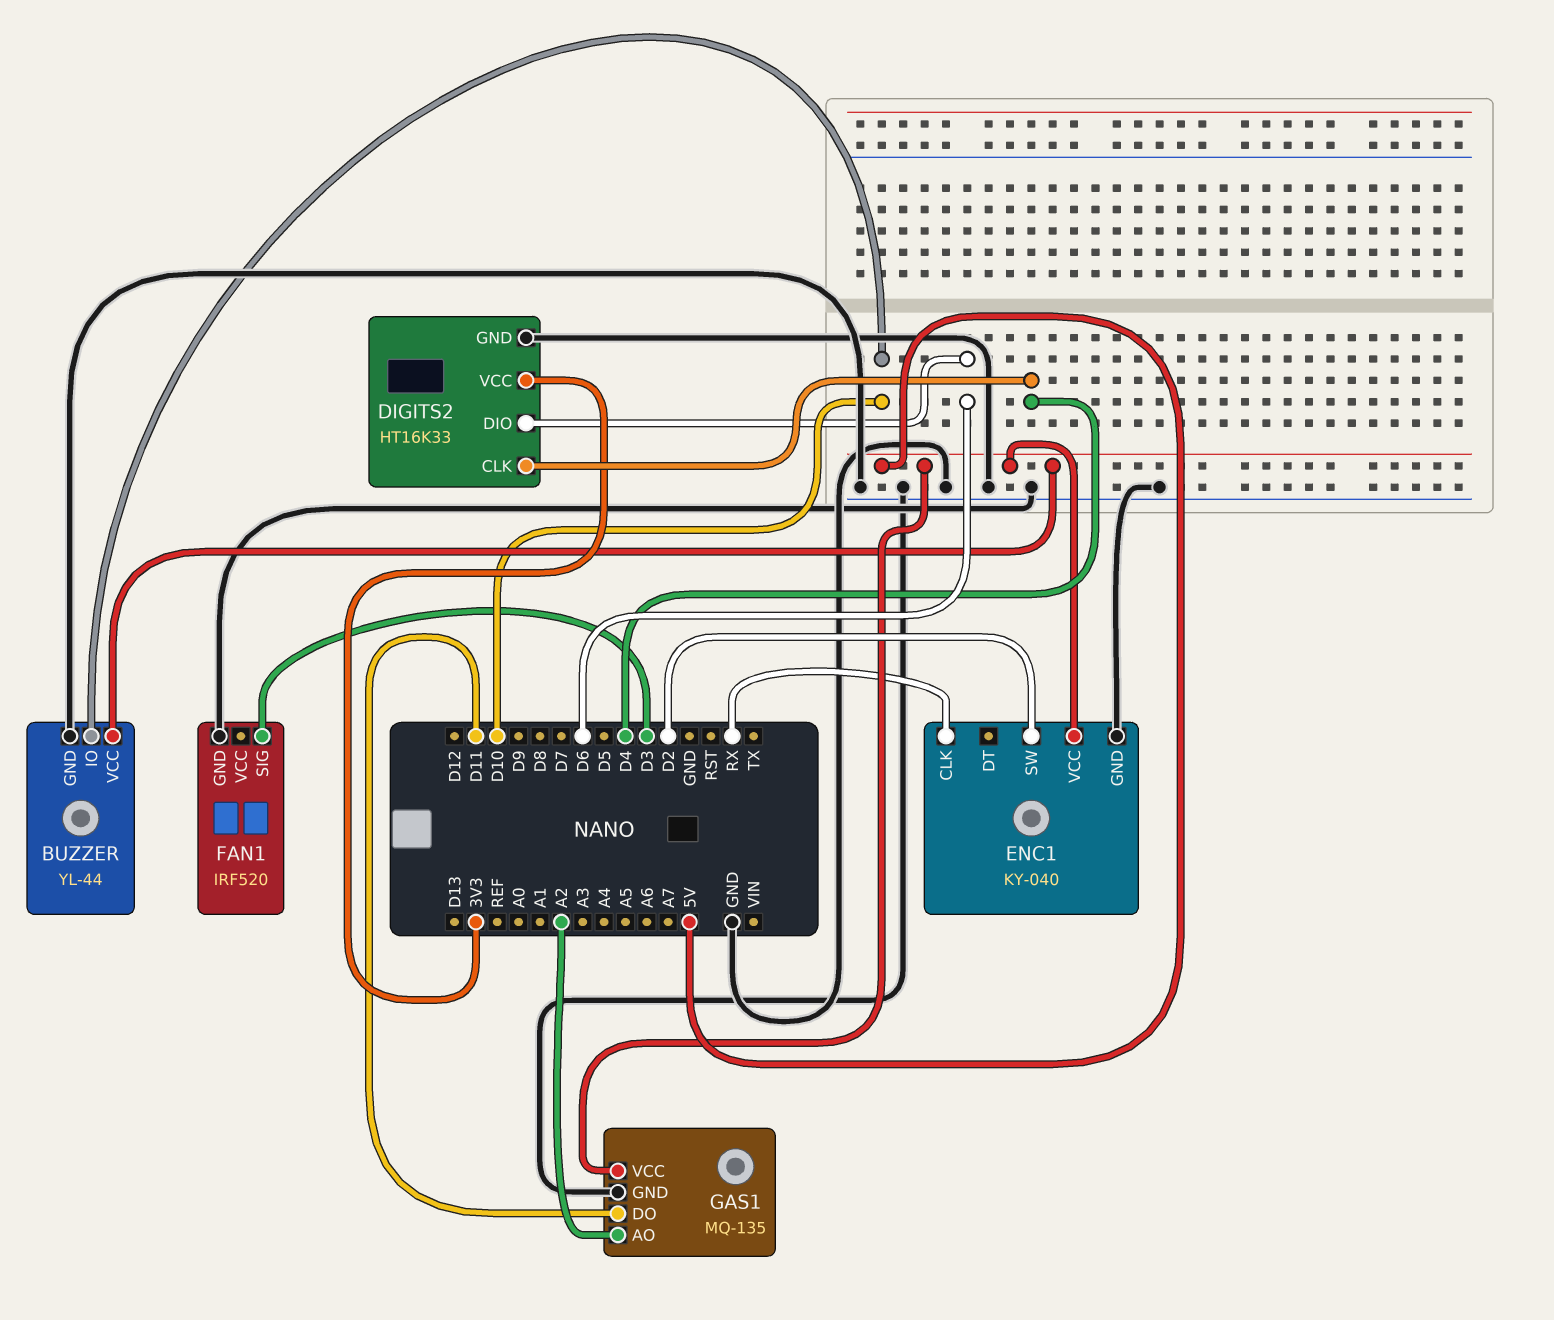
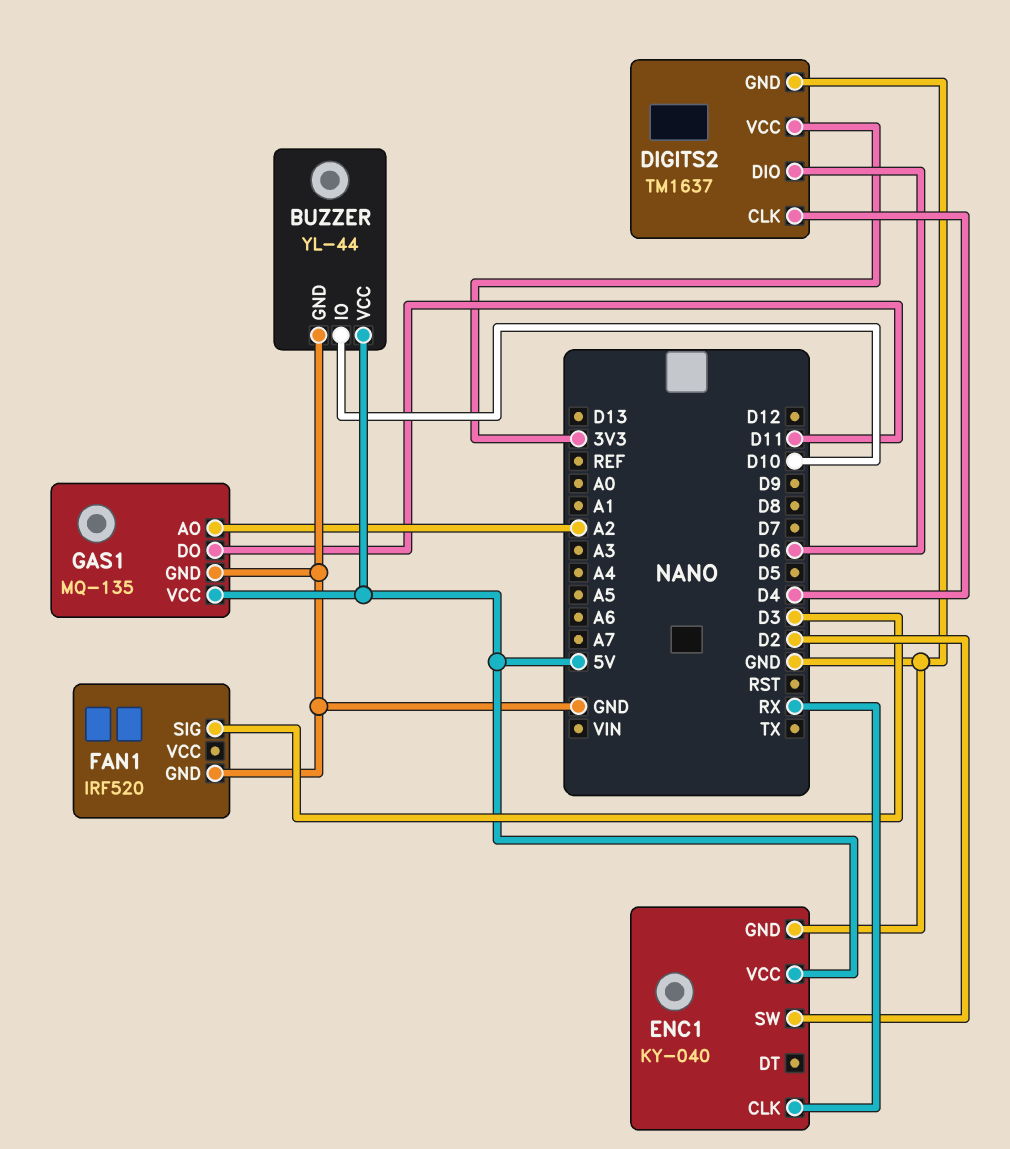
DIGITS2: HT16K33 -> TM1637

